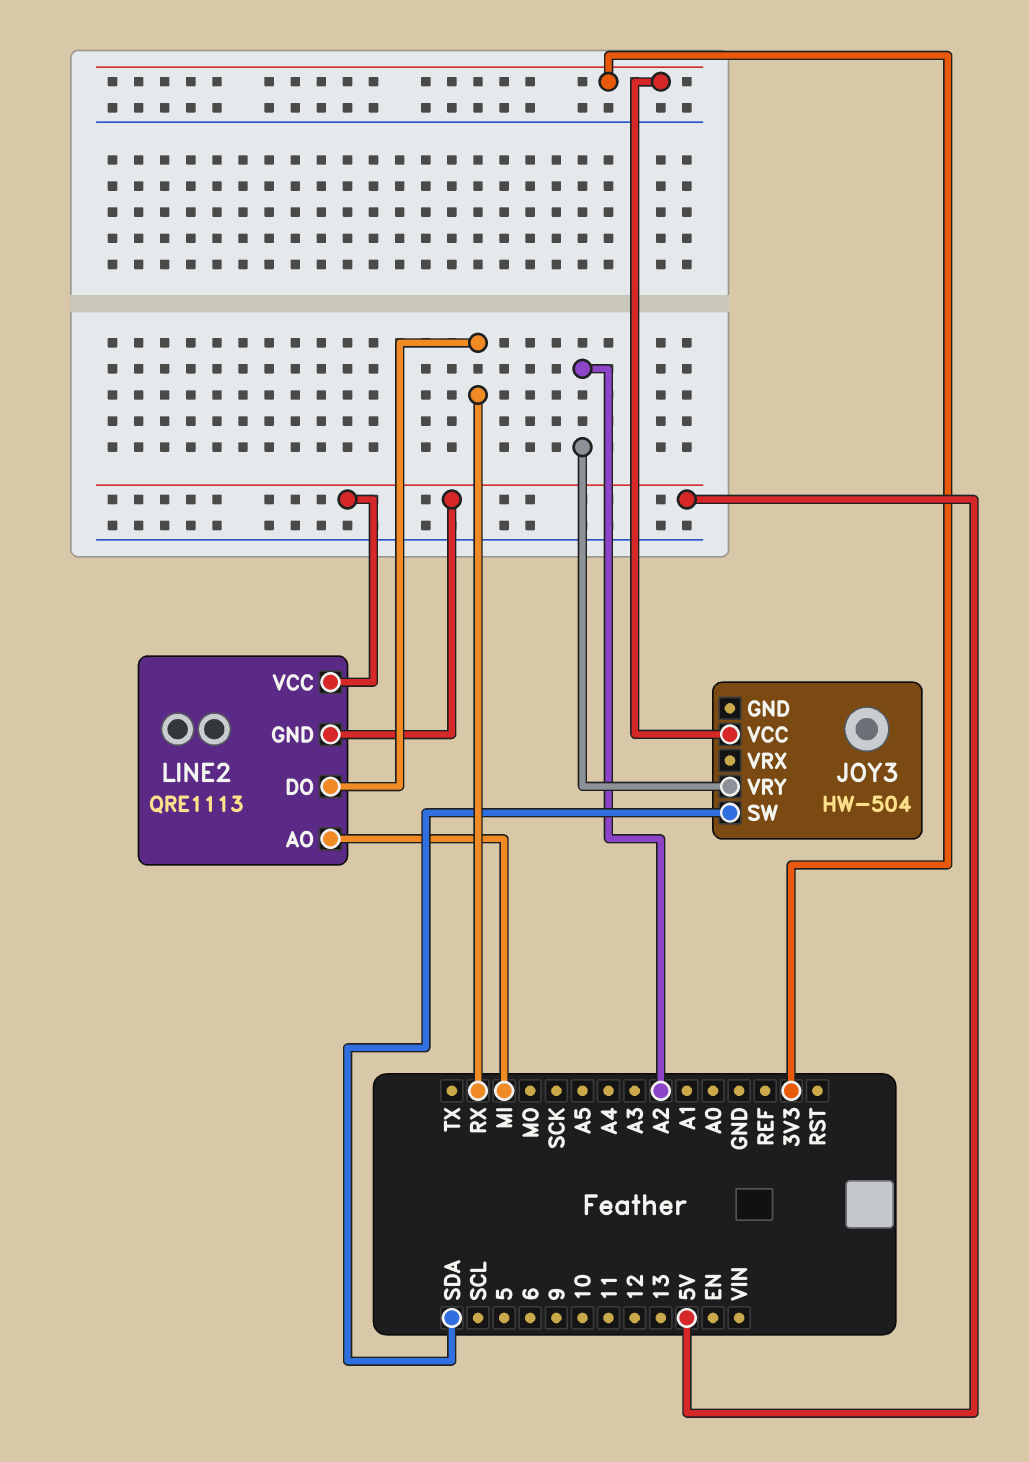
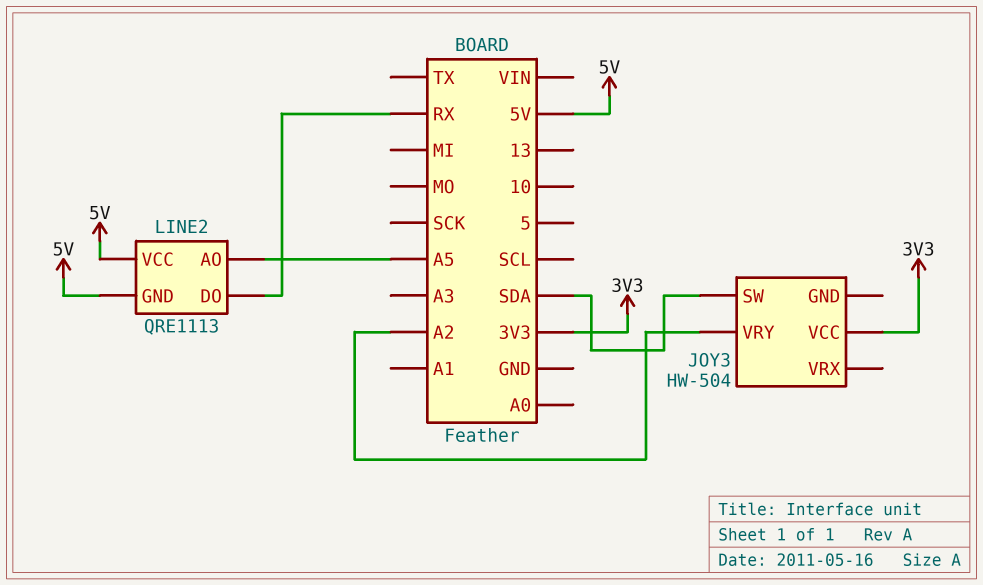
LINE2 pin AO: MI -> A5

